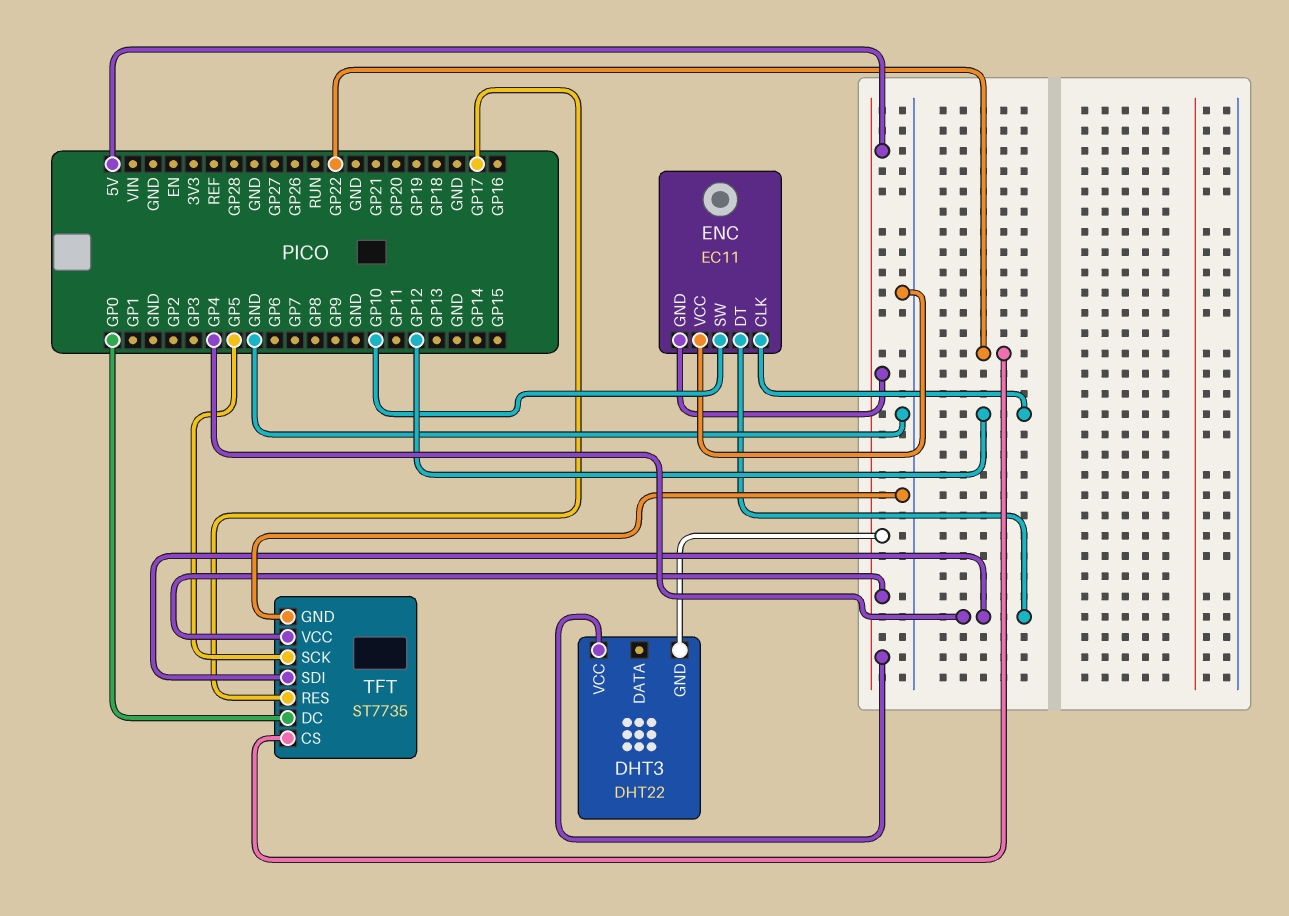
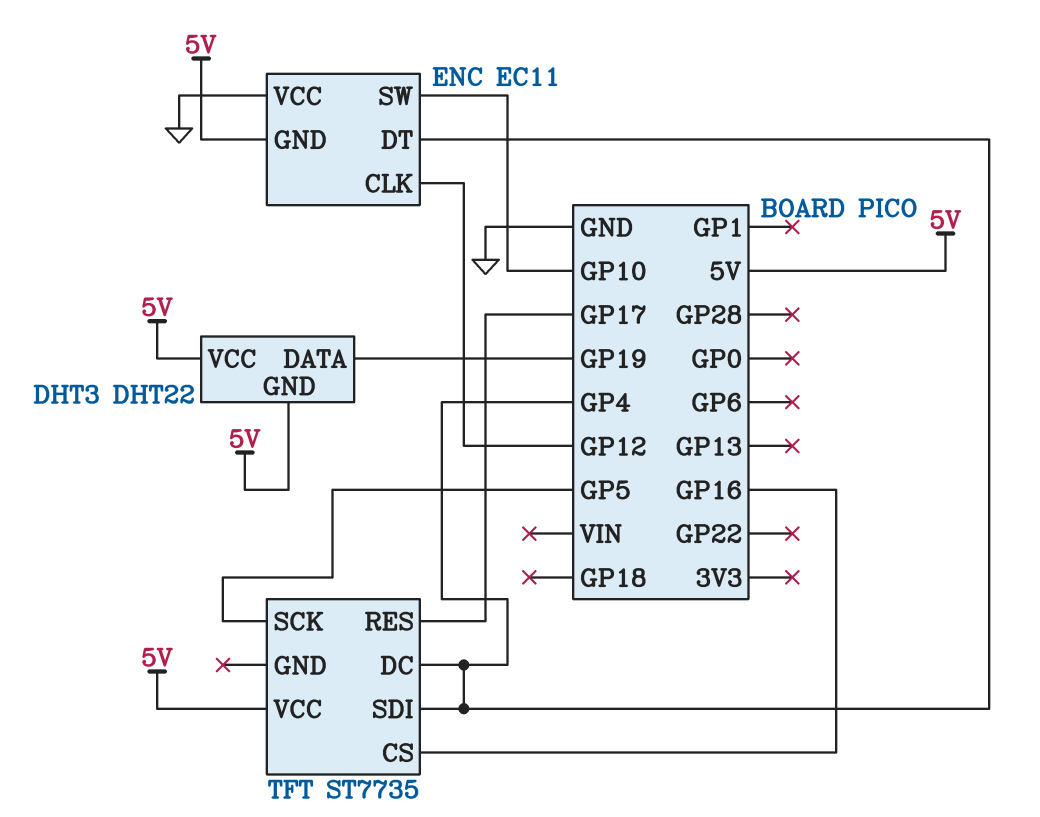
DHT3 pin DATA: none -> GP19
TFT pin CS: GP22 -> GP16
TFT pin DC: GP0 -> GP4
TFT pin GND: GND -> none

